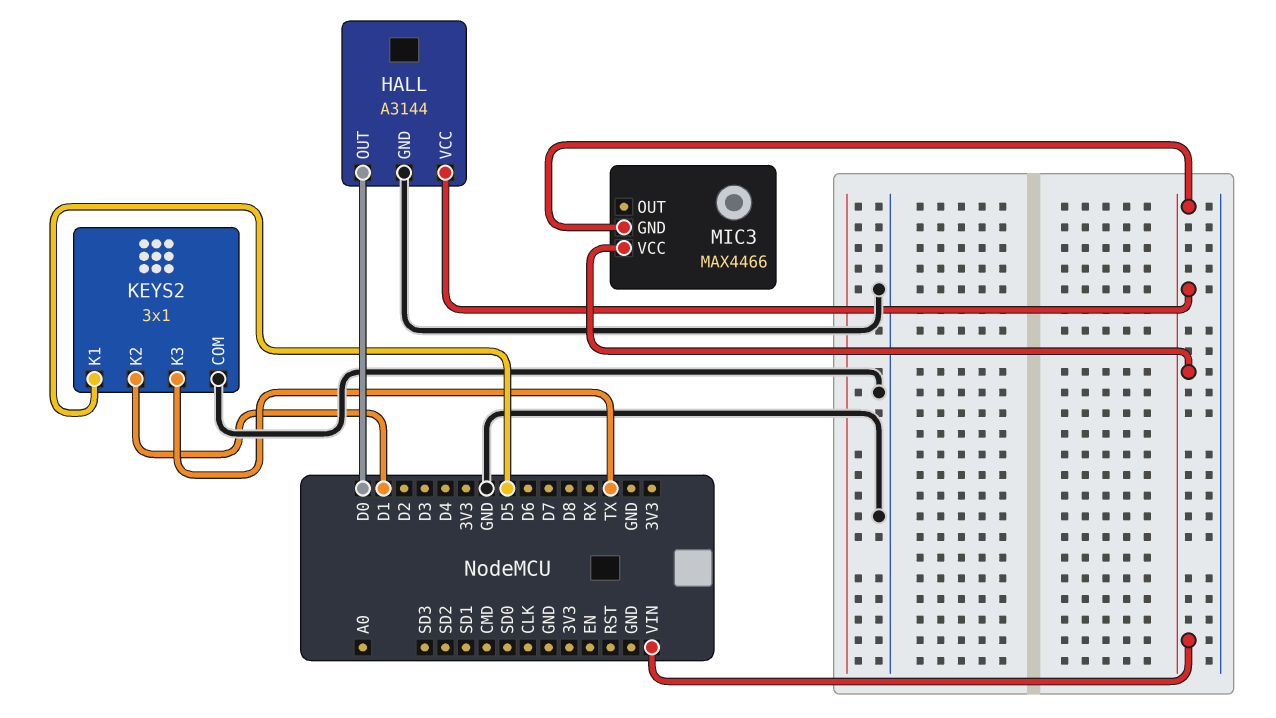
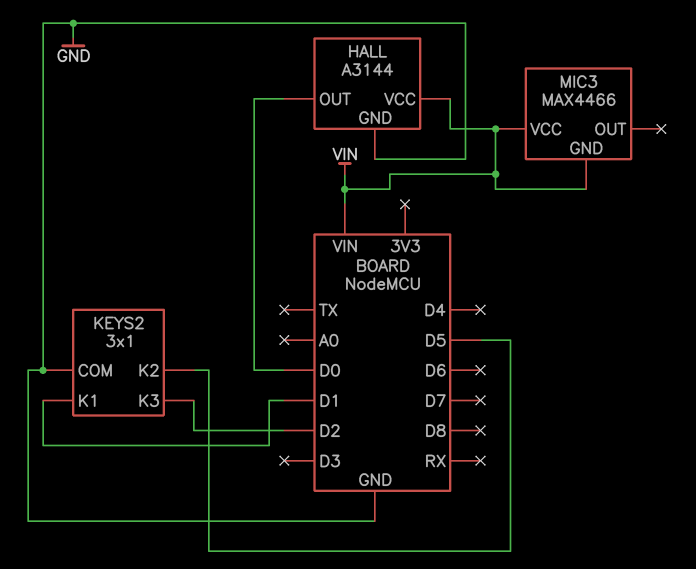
KEYS2 pin K1: D5 -> D1
KEYS2 pin K2: D1 -> D5
KEYS2 pin K3: TX -> D2

